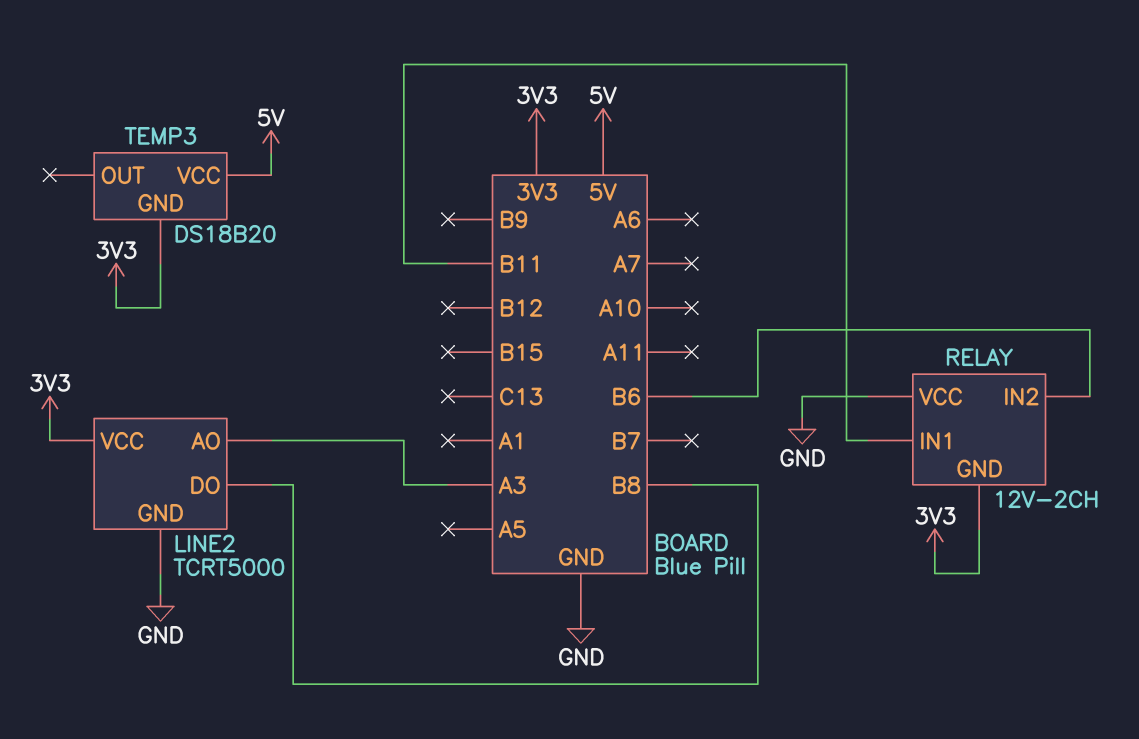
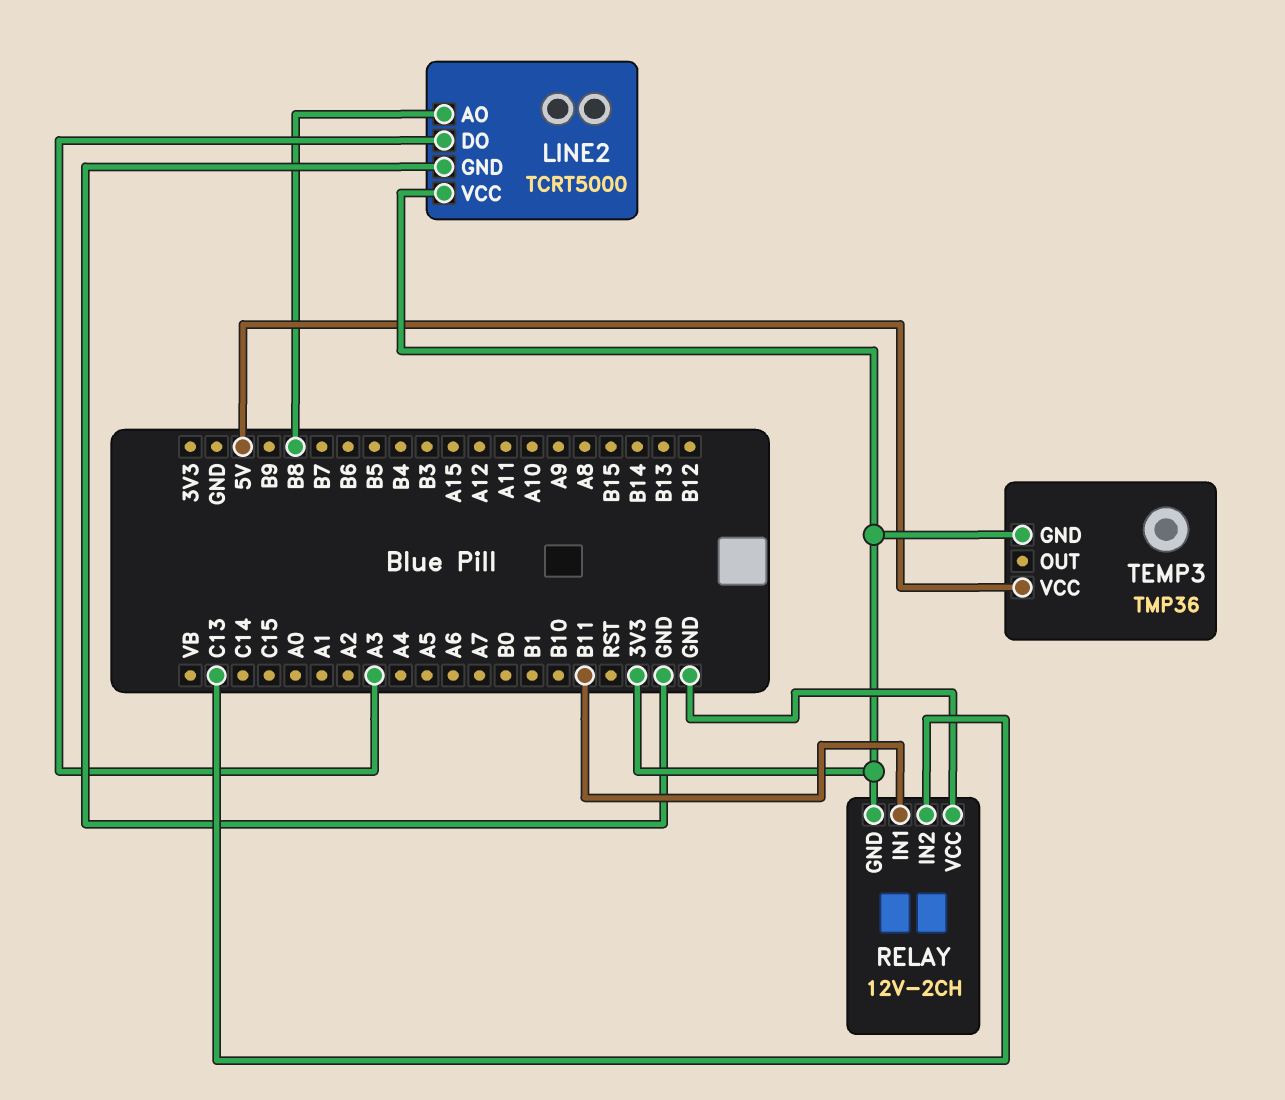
LINE2 pin AO: A3 -> B8
LINE2 pin DO: B8 -> A3
RELAY pin IN2: B6 -> C13
TEMP3: DS18B20 -> TMP36

